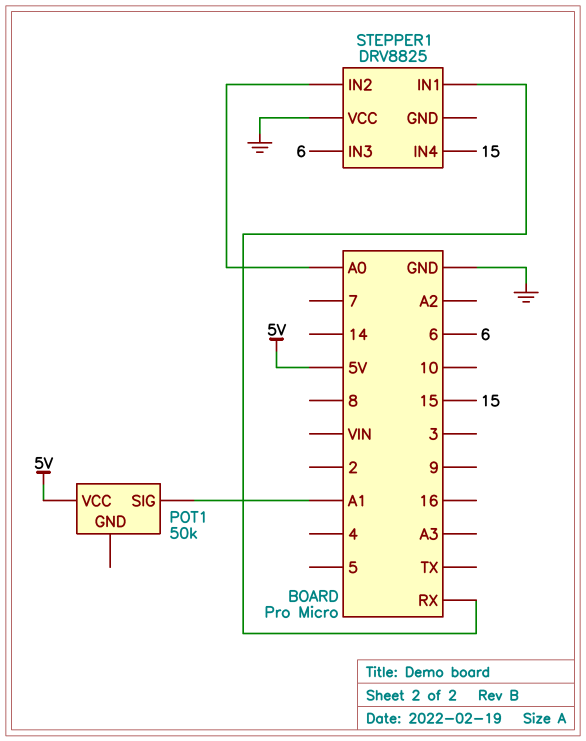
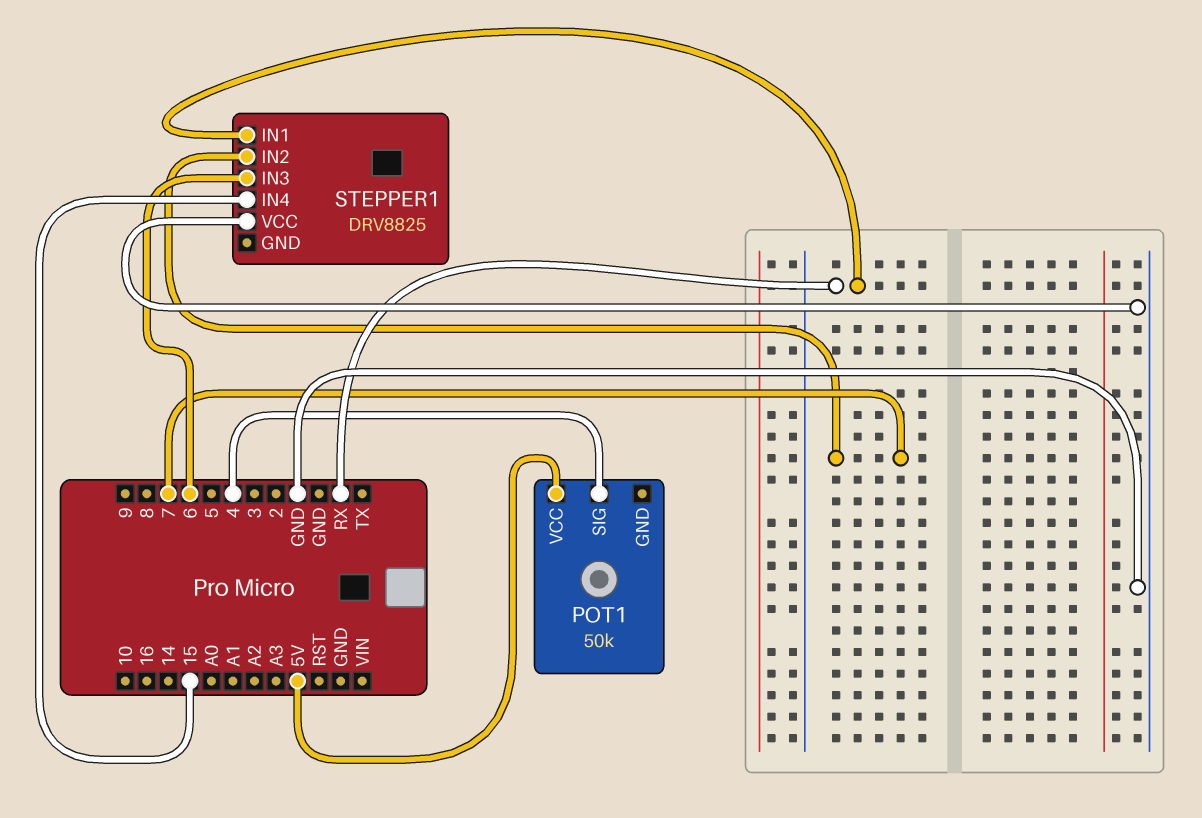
POT1 pin SIG: A1 -> 4
STEPPER1 pin IN2: A0 -> 7

